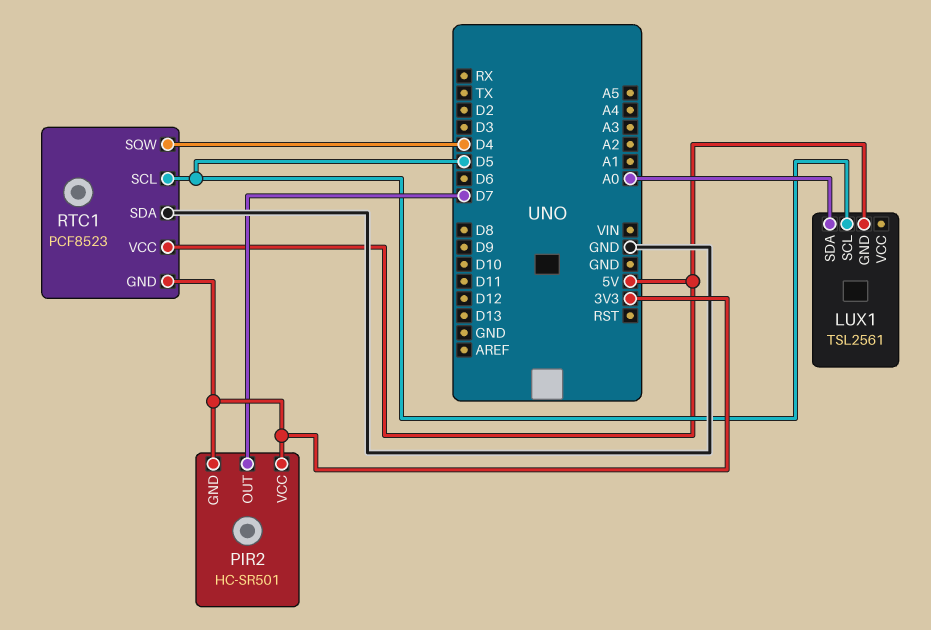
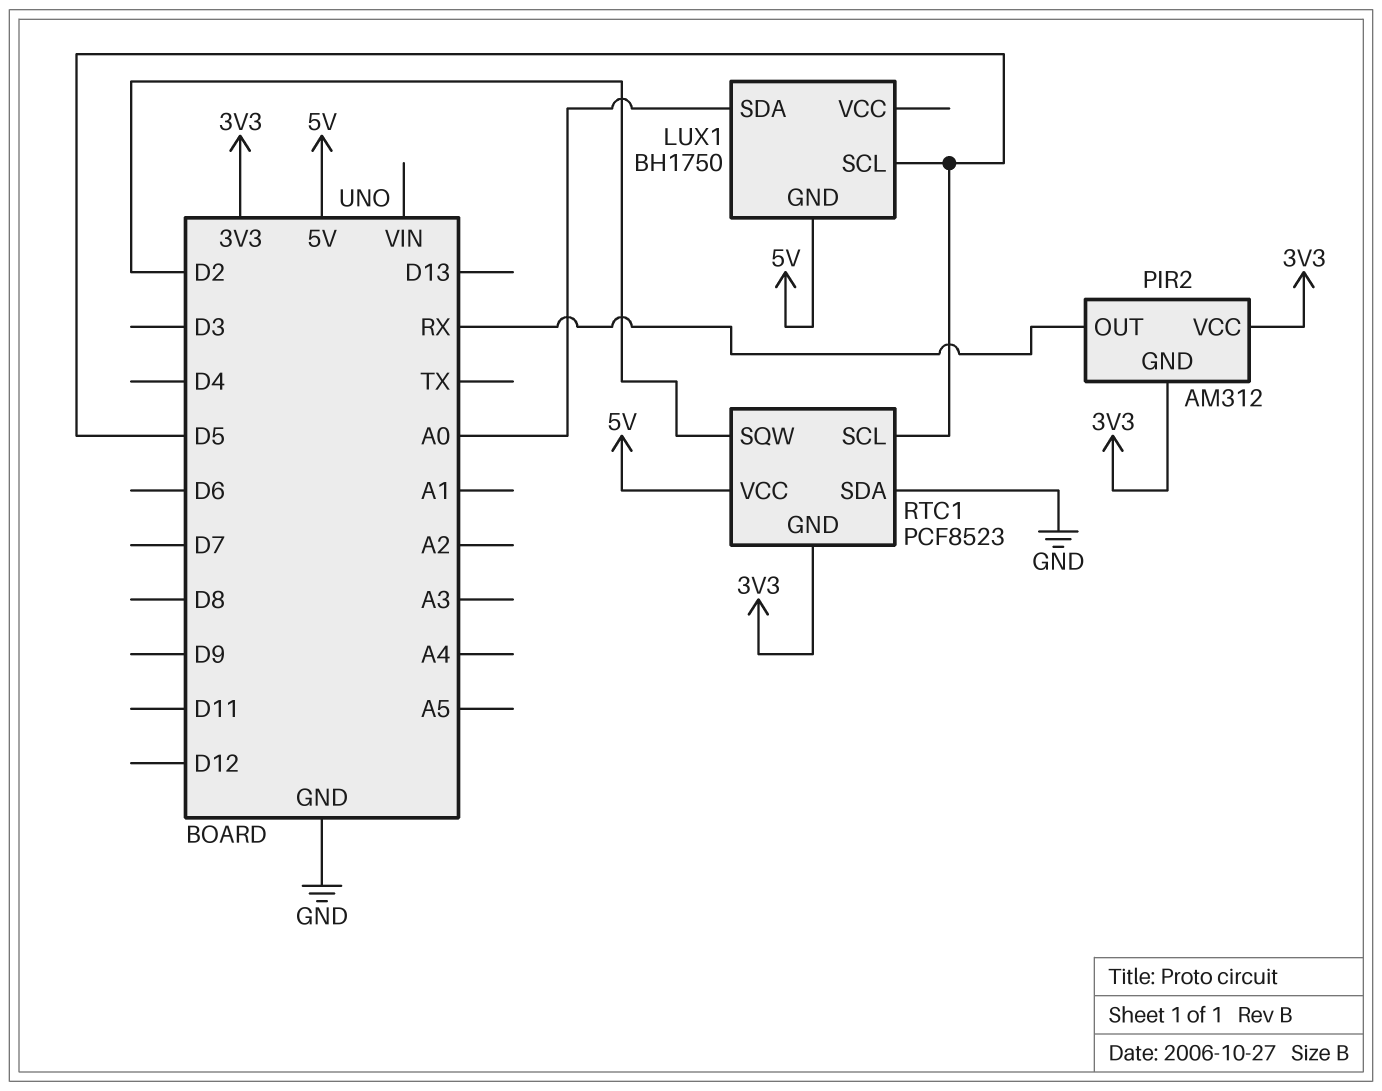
LUX1: TSL2561 -> BH1750
PIR2: HC-SR501 -> AM312
PIR2 pin OUT: D7 -> RX
RTC1 pin SQW: D4 -> D2

